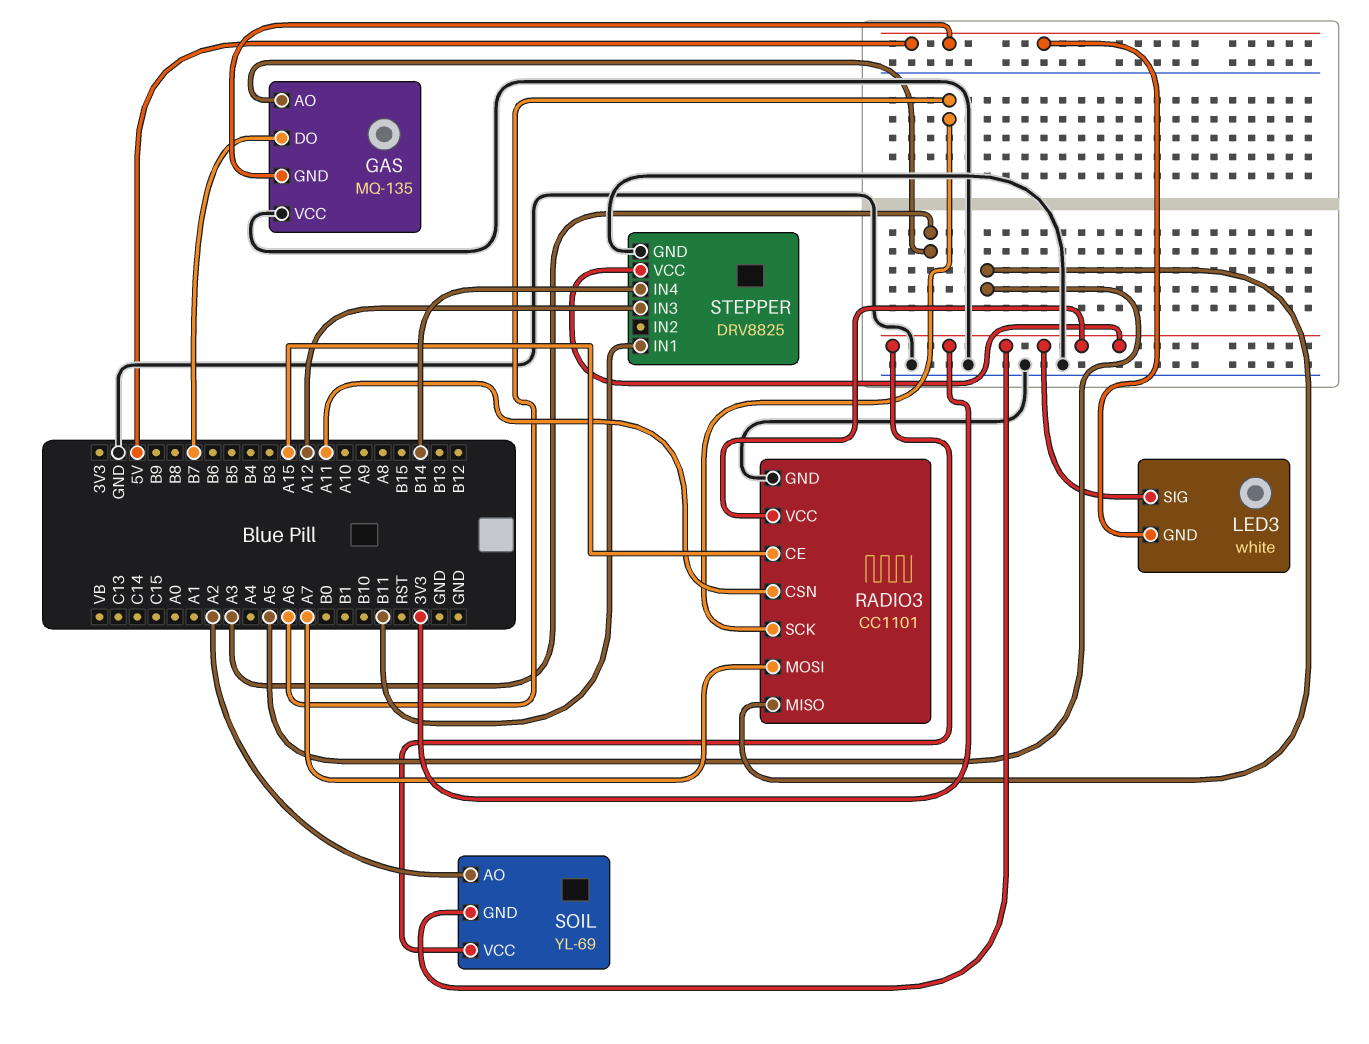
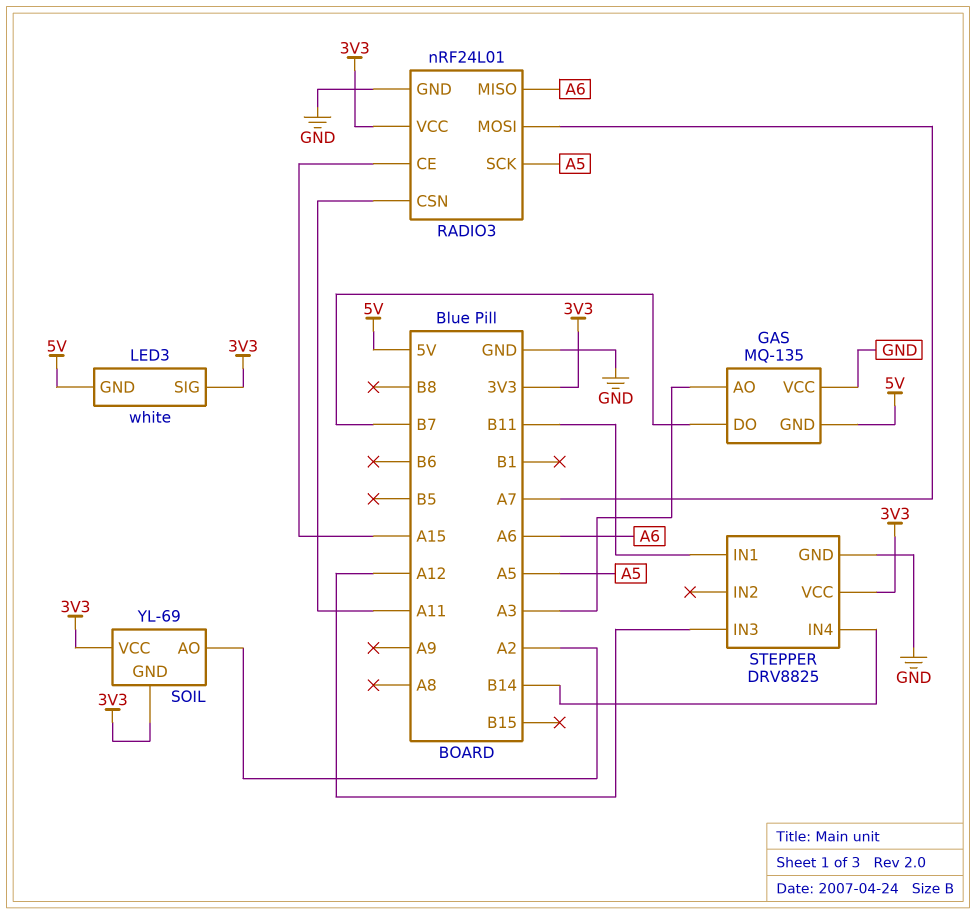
RADIO3: CC1101 -> nRF24L01
RADIO3 pin MISO: A5 -> A6
RADIO3 pin SCK: A6 -> A5

